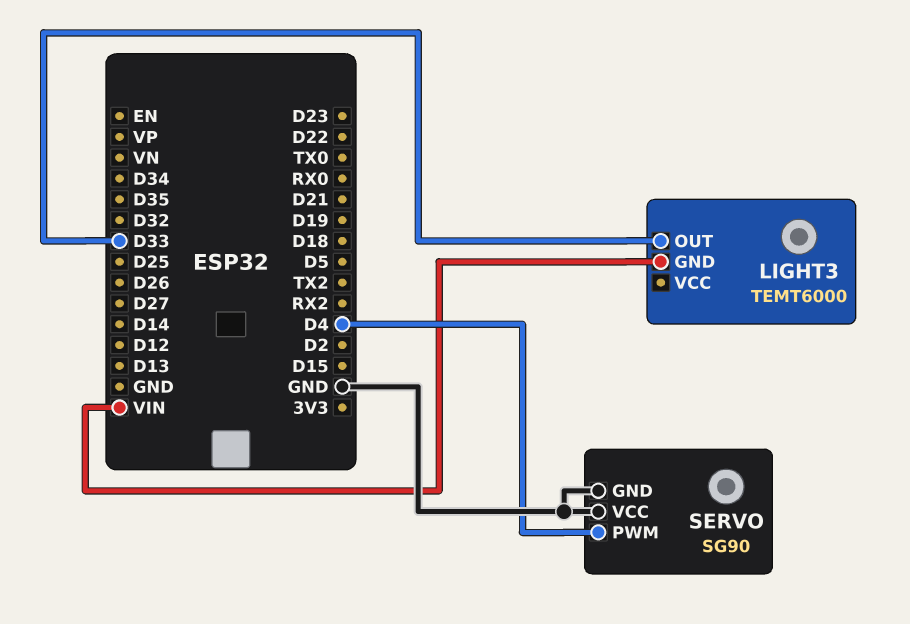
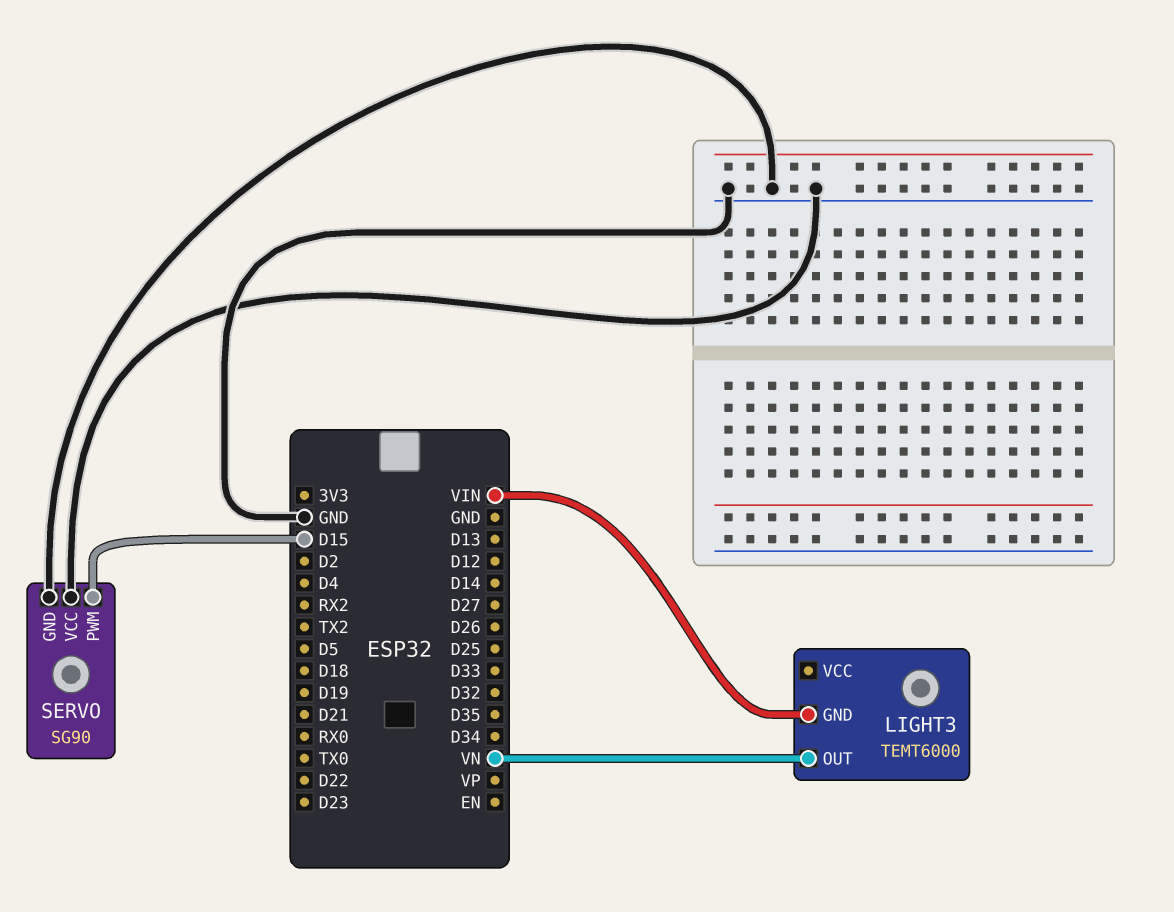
LIGHT3 pin OUT: D33 -> VN
SERVO pin PWM: D4 -> D15

